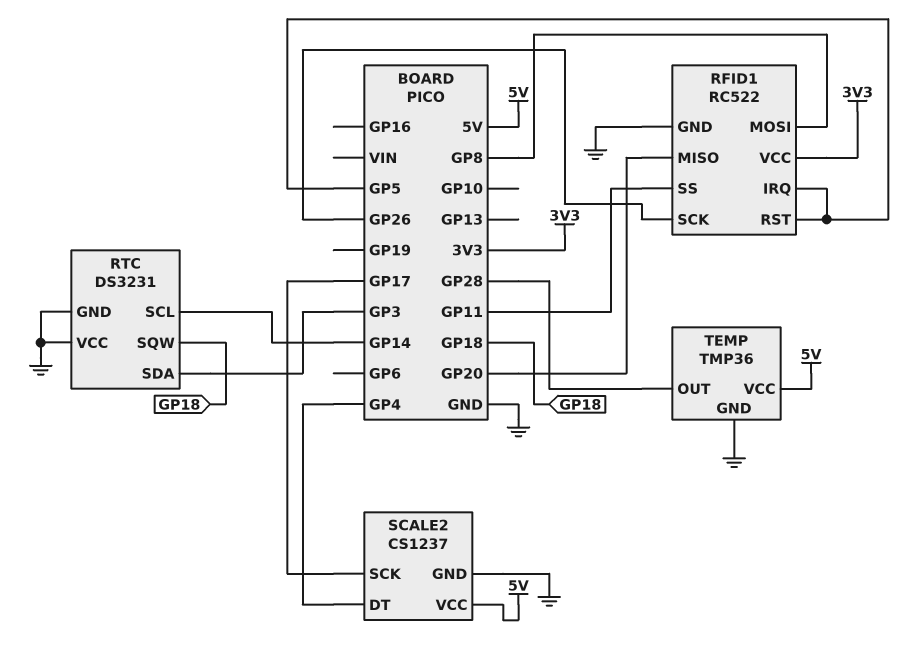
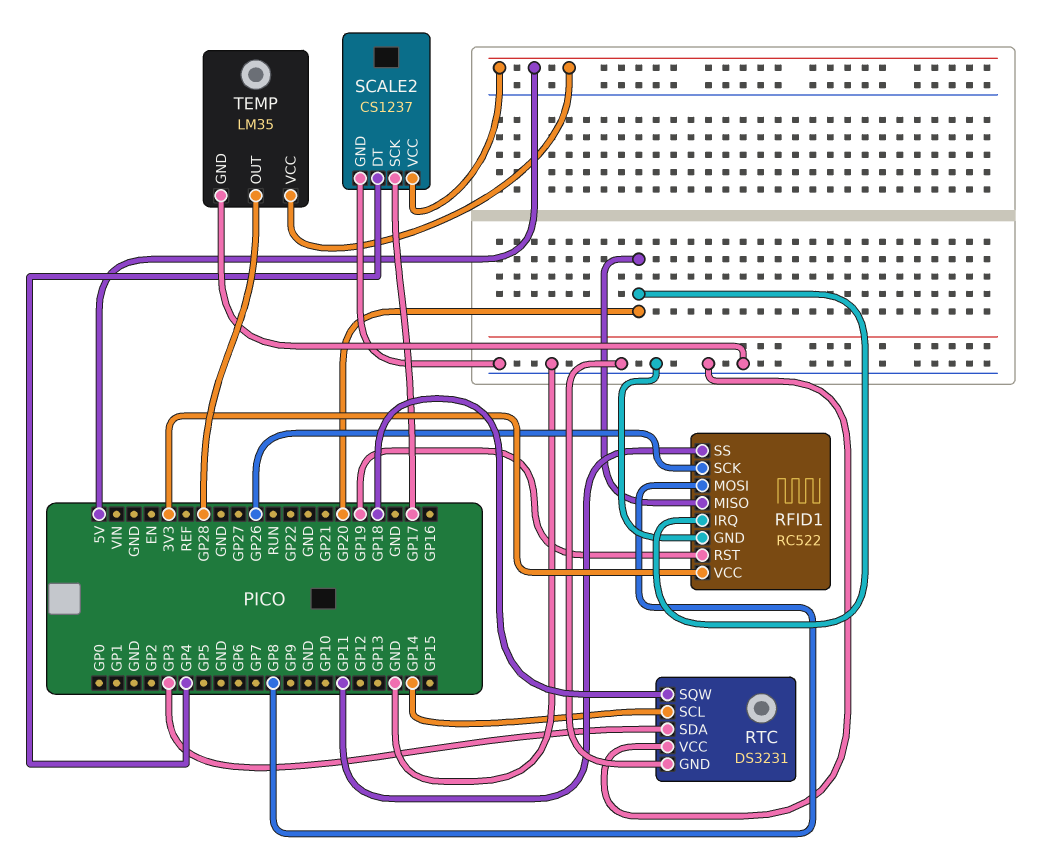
RFID1 pin IRQ: GP5 -> GP20
RFID1 pin RST: GP5 -> GP19
TEMP: TMP36 -> LM35

